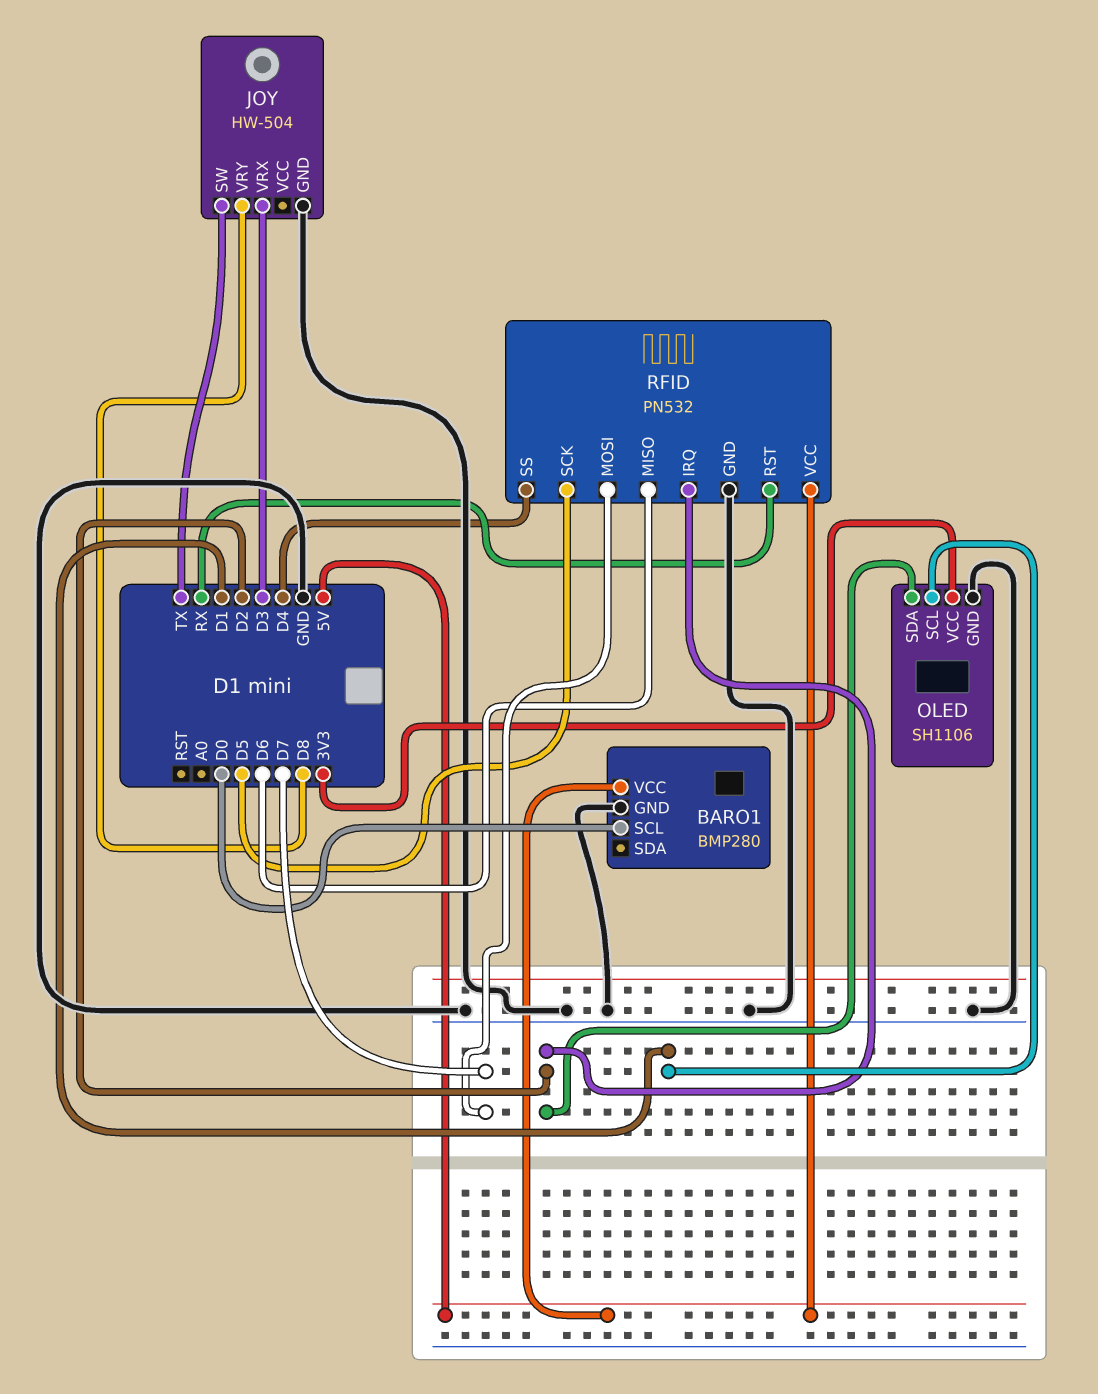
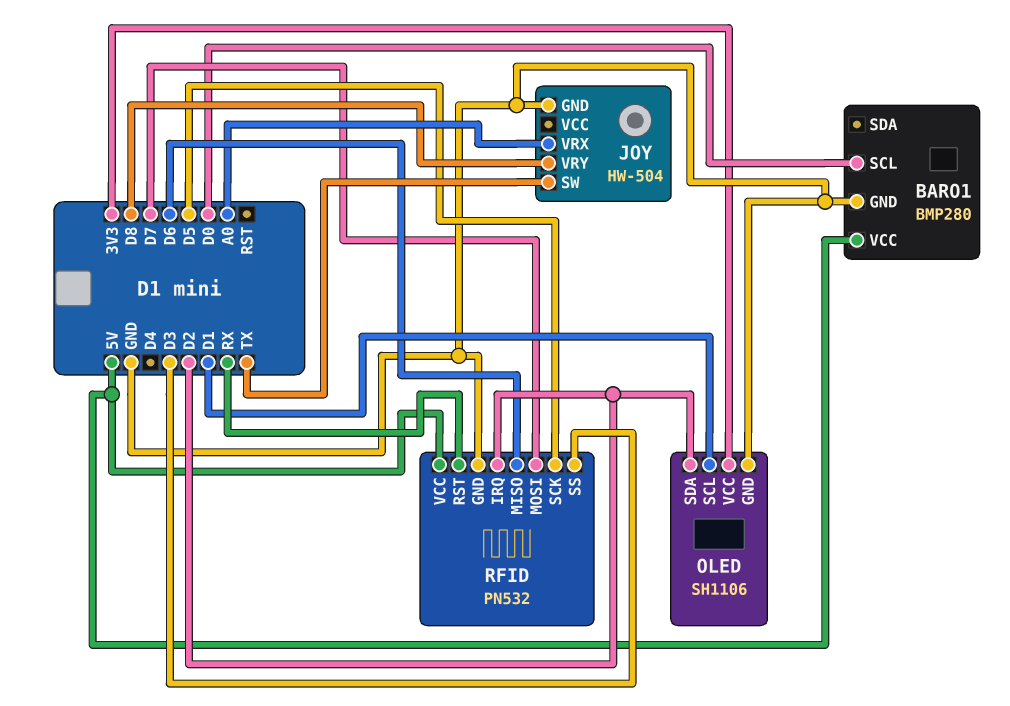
JOY pin VRX: D3 -> A0
RFID pin SS: D4 -> D3

